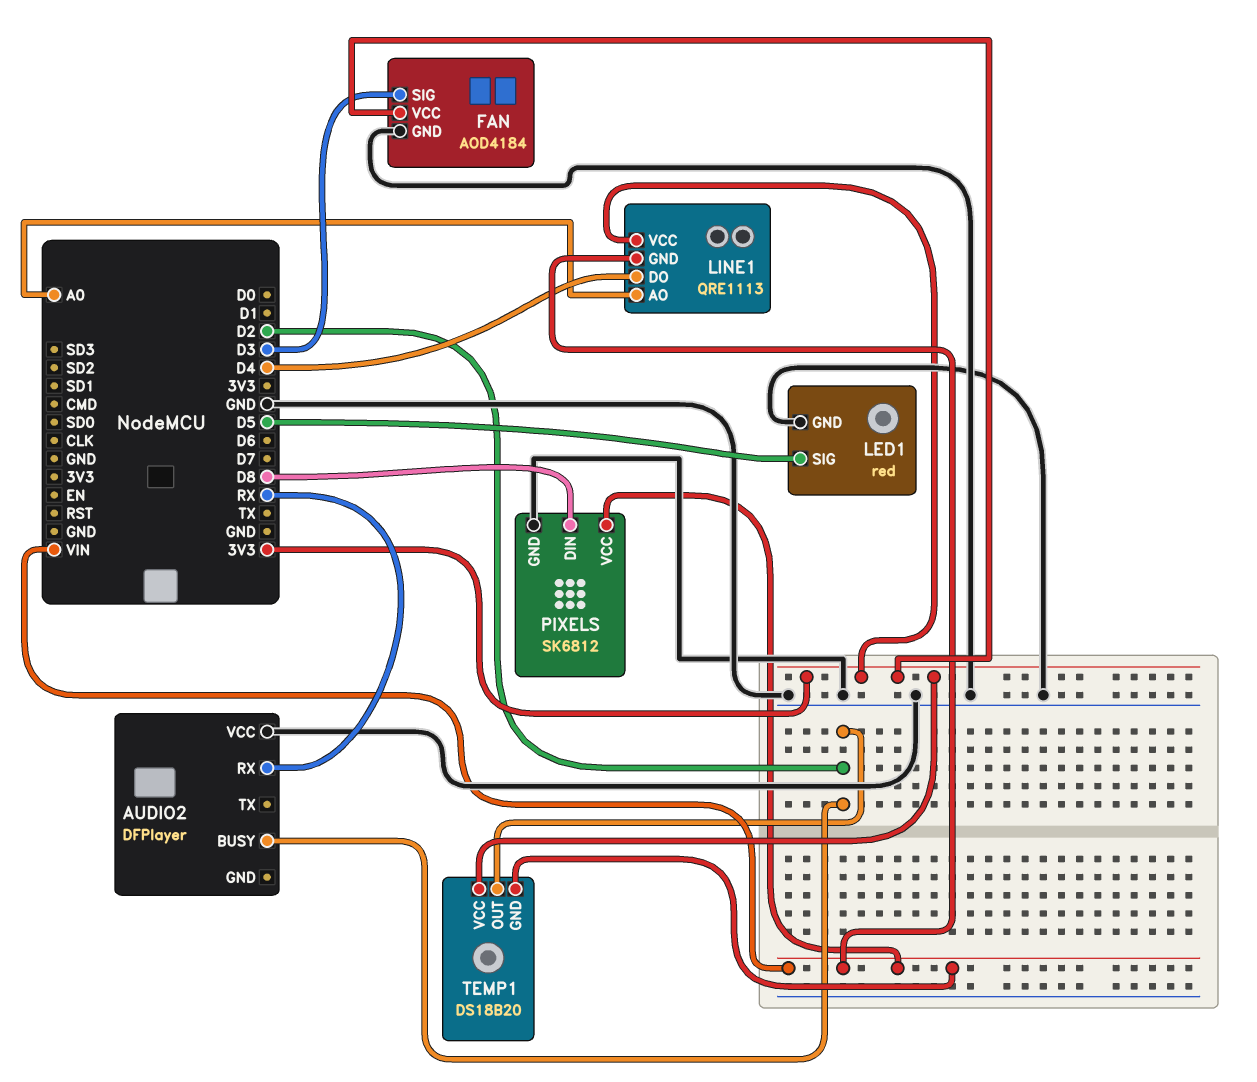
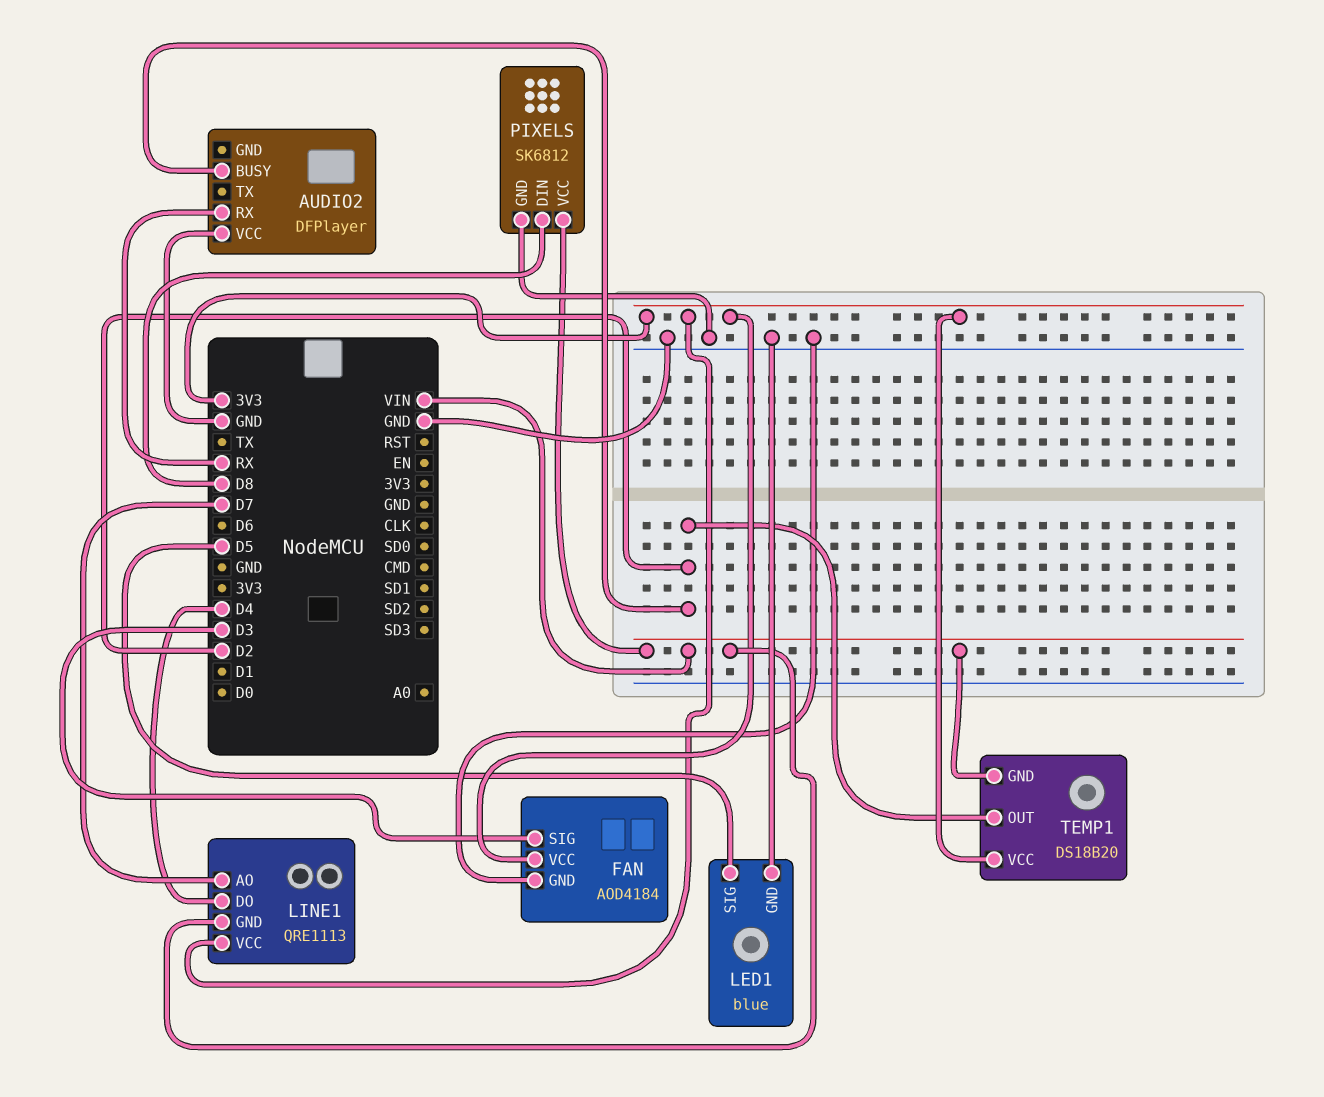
LED1: red -> blue
LINE1 pin AO: A0 -> D7

